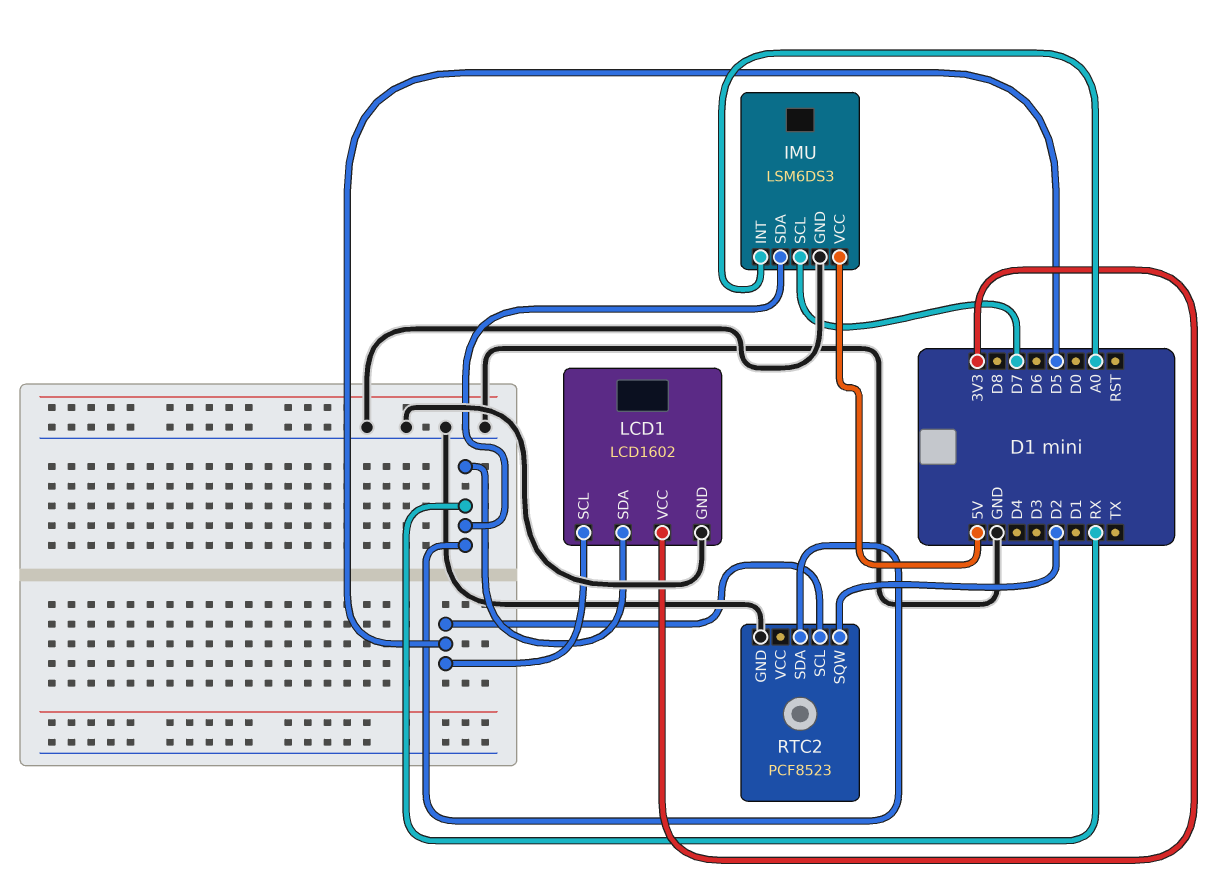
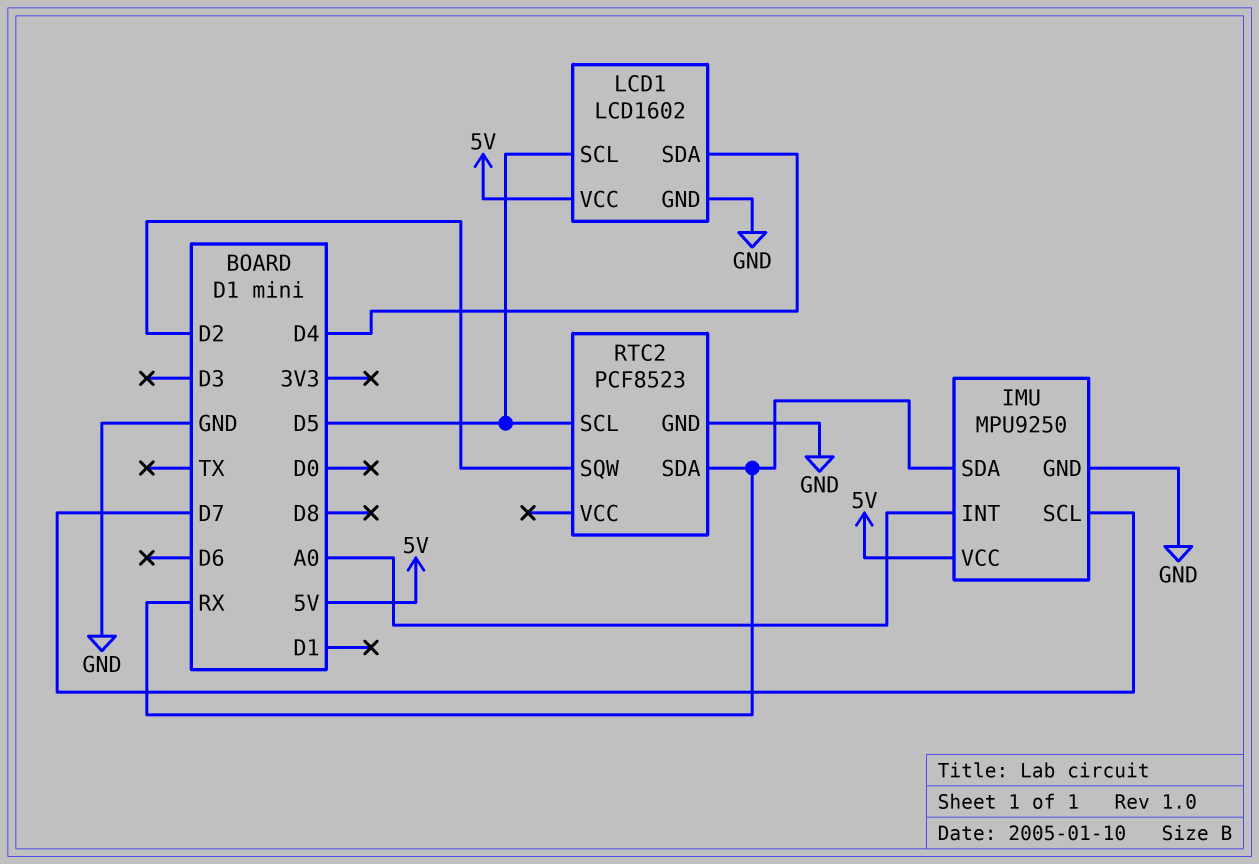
IMU: LSM6DS3 -> MPU9250
LCD1 pin SDA: RX -> D4
LCD1 pin VCC: 3V3 -> 5V

